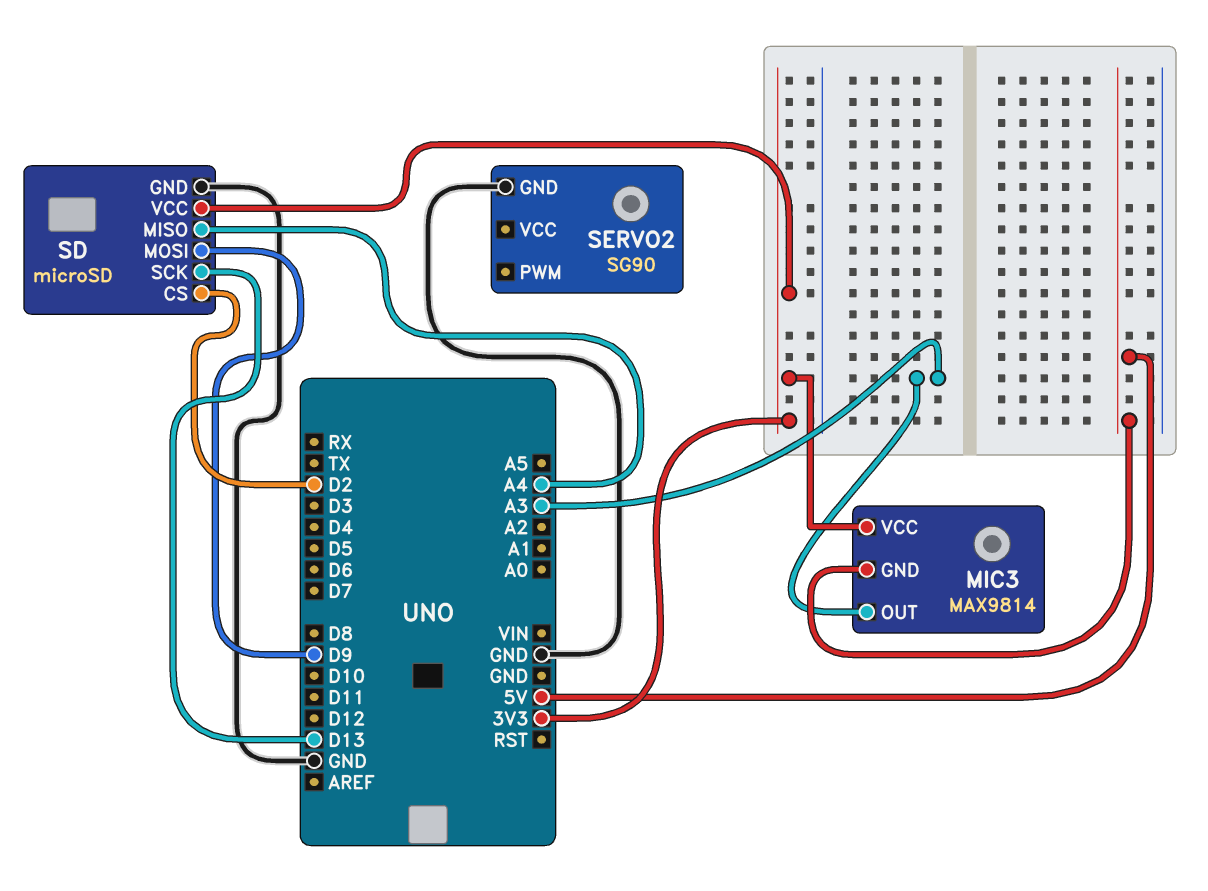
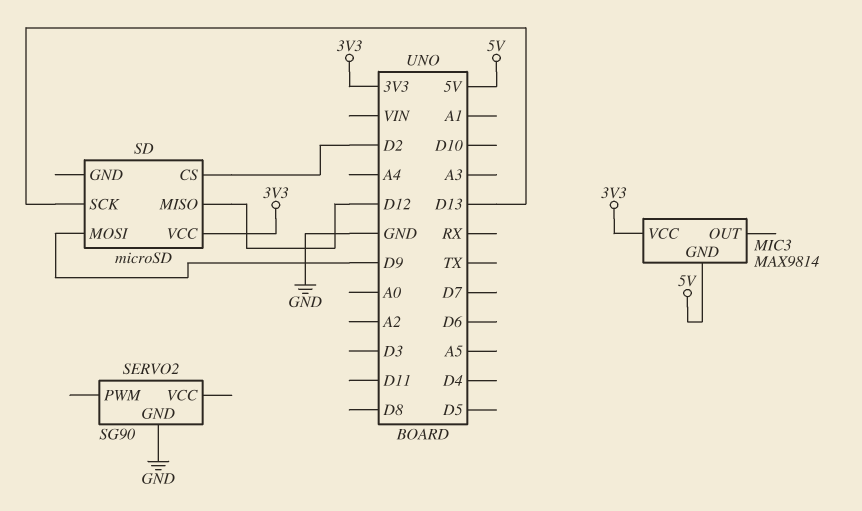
MIC3 pin OUT: A3 -> none
SD pin GND: GND -> none
SD pin MISO: A4 -> D12

